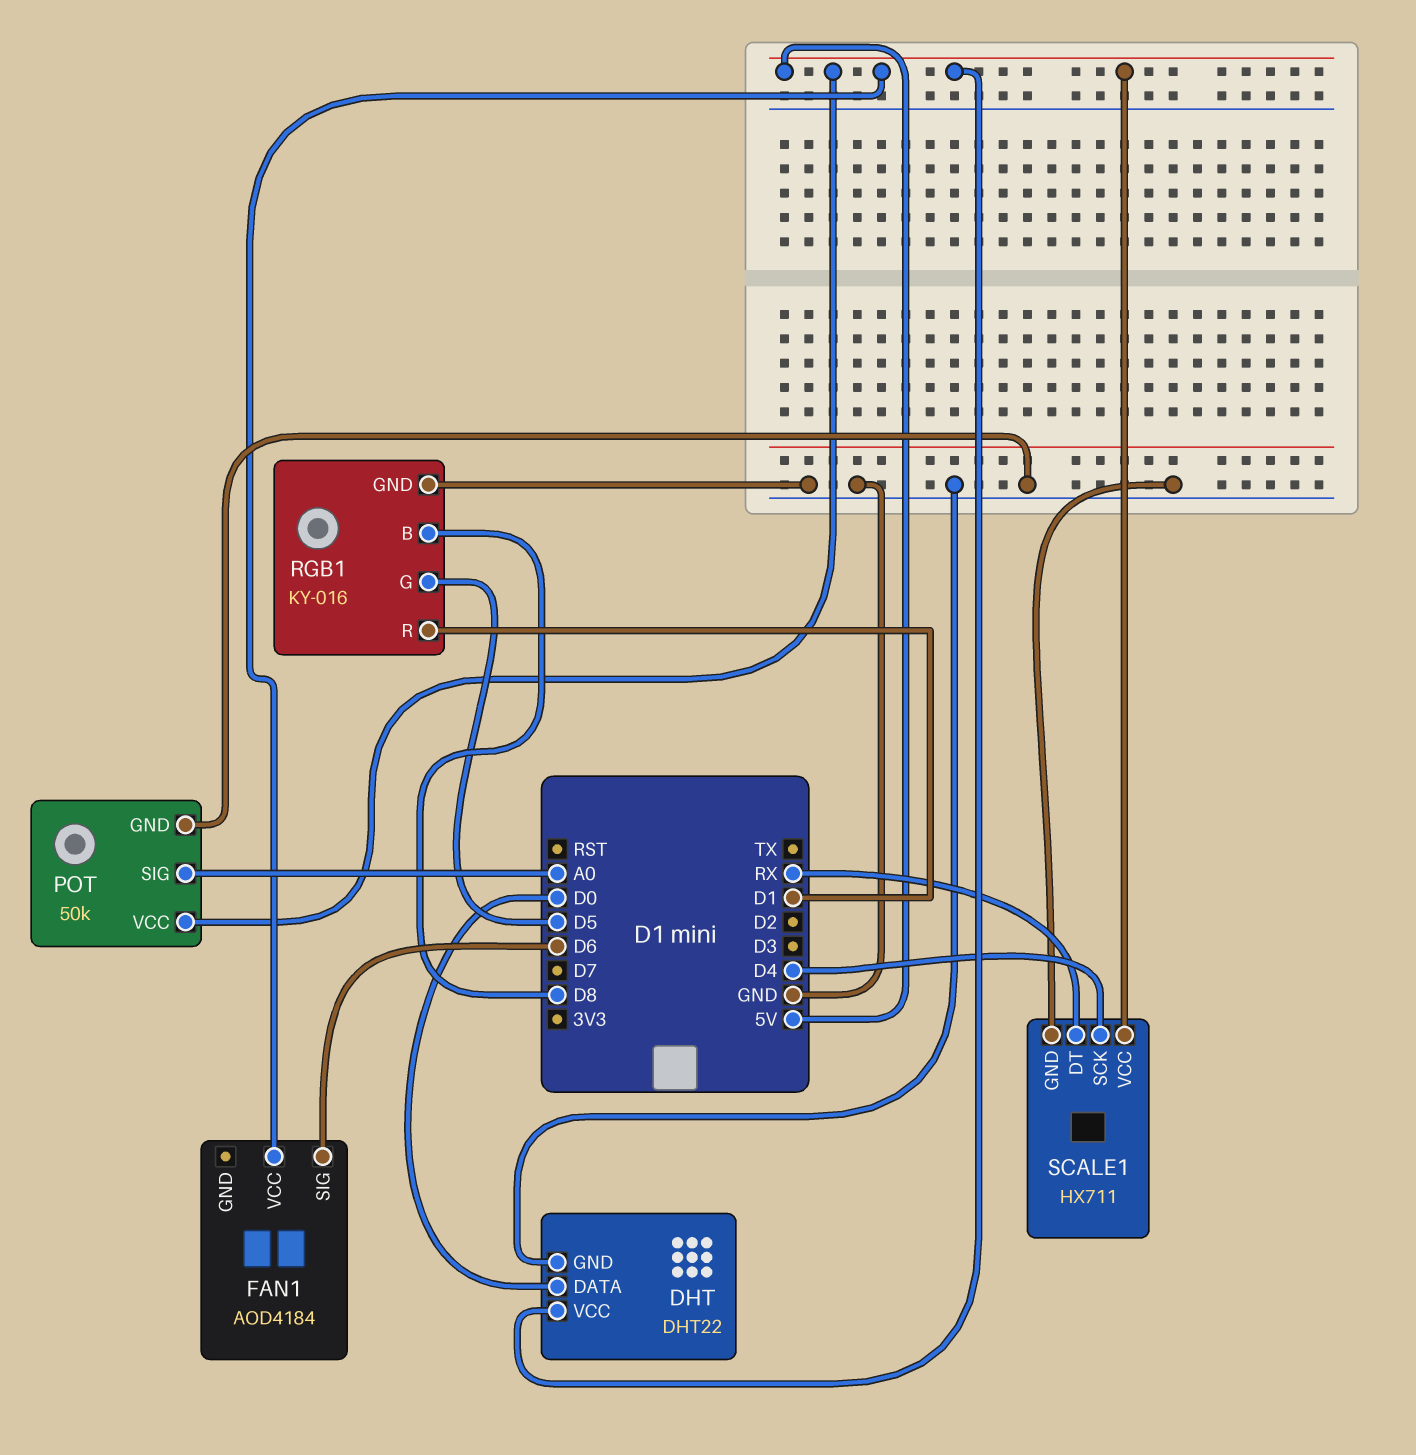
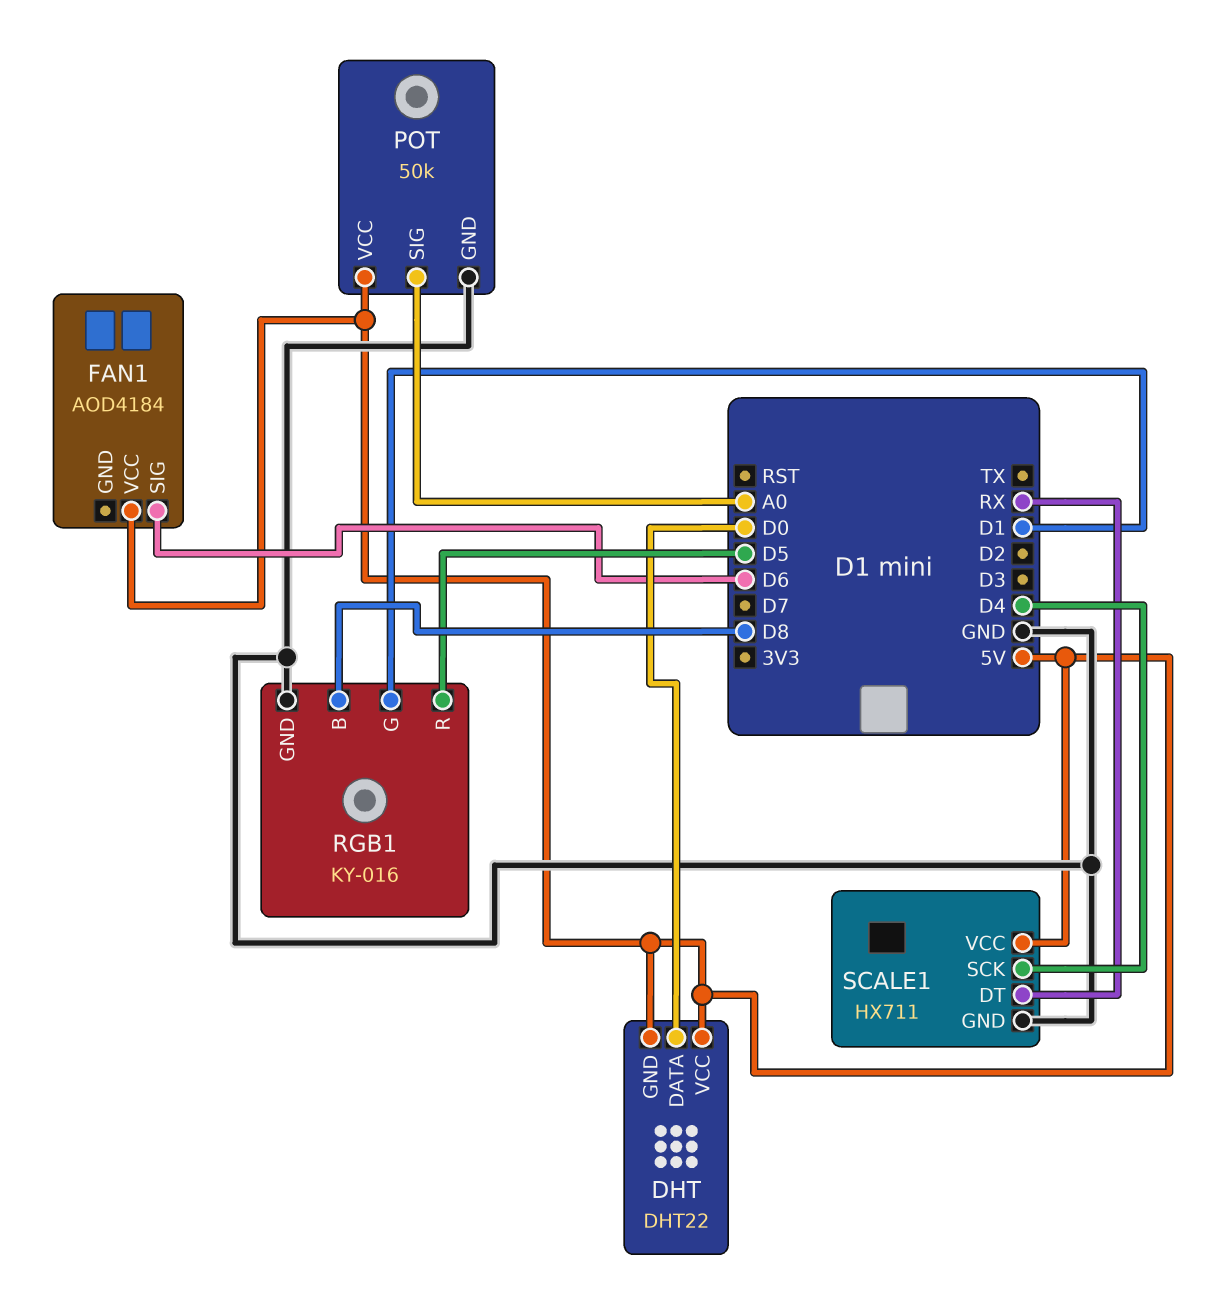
DHT pin GND: GND -> 5V
RGB1 pin G: D5 -> D1
RGB1 pin R: D1 -> D5

